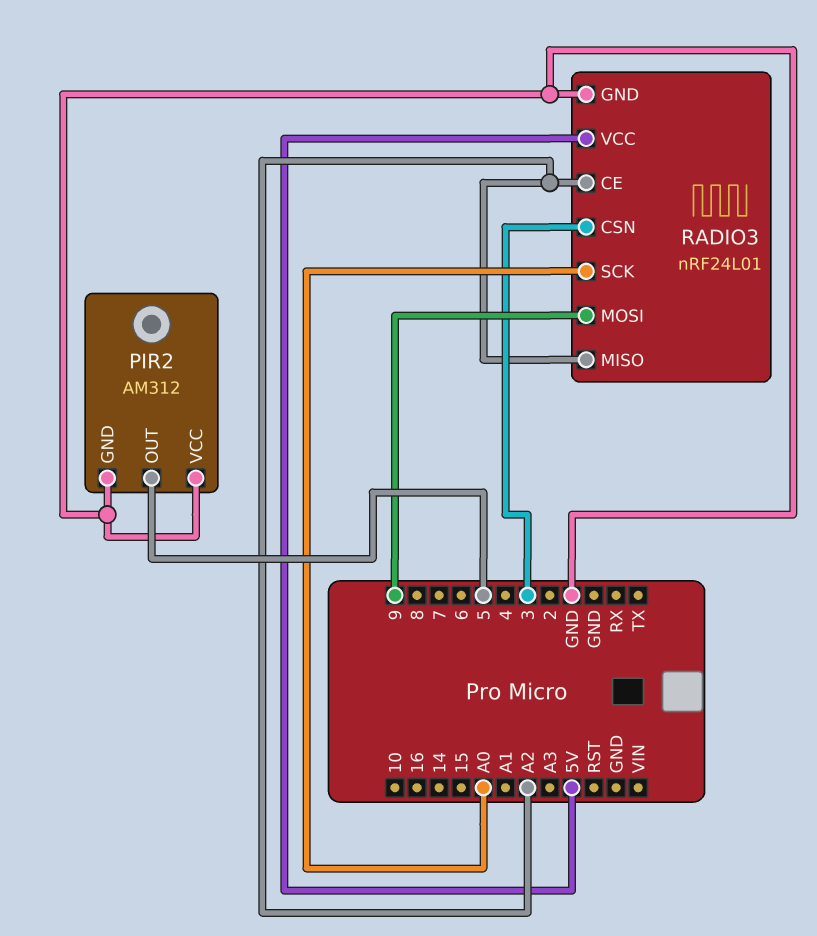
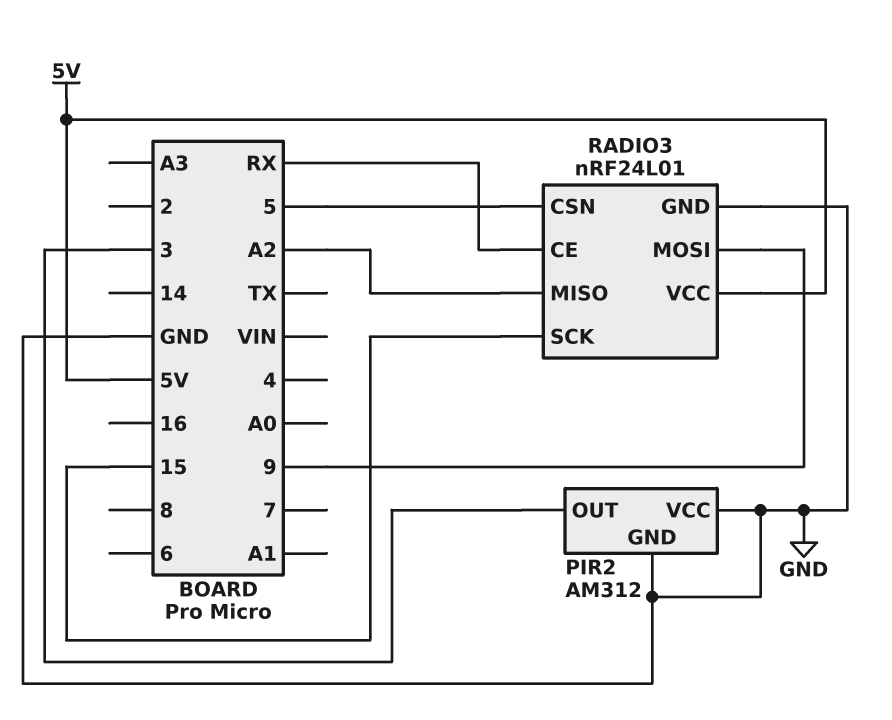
PIR2 pin OUT: 5 -> 3
RADIO3 pin CE: A2 -> RX
RADIO3 pin CSN: 3 -> 5
RADIO3 pin SCK: A0 -> 15

